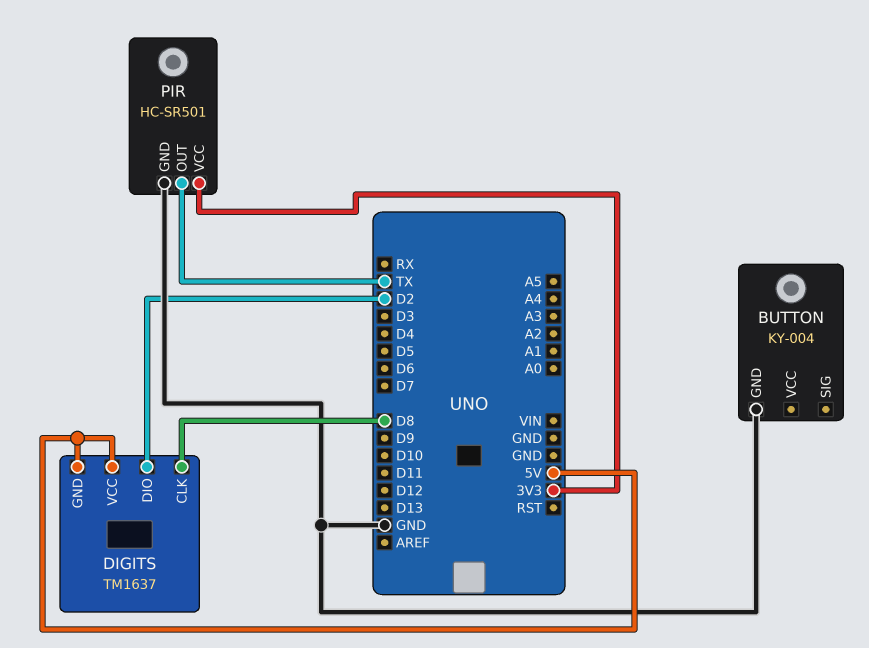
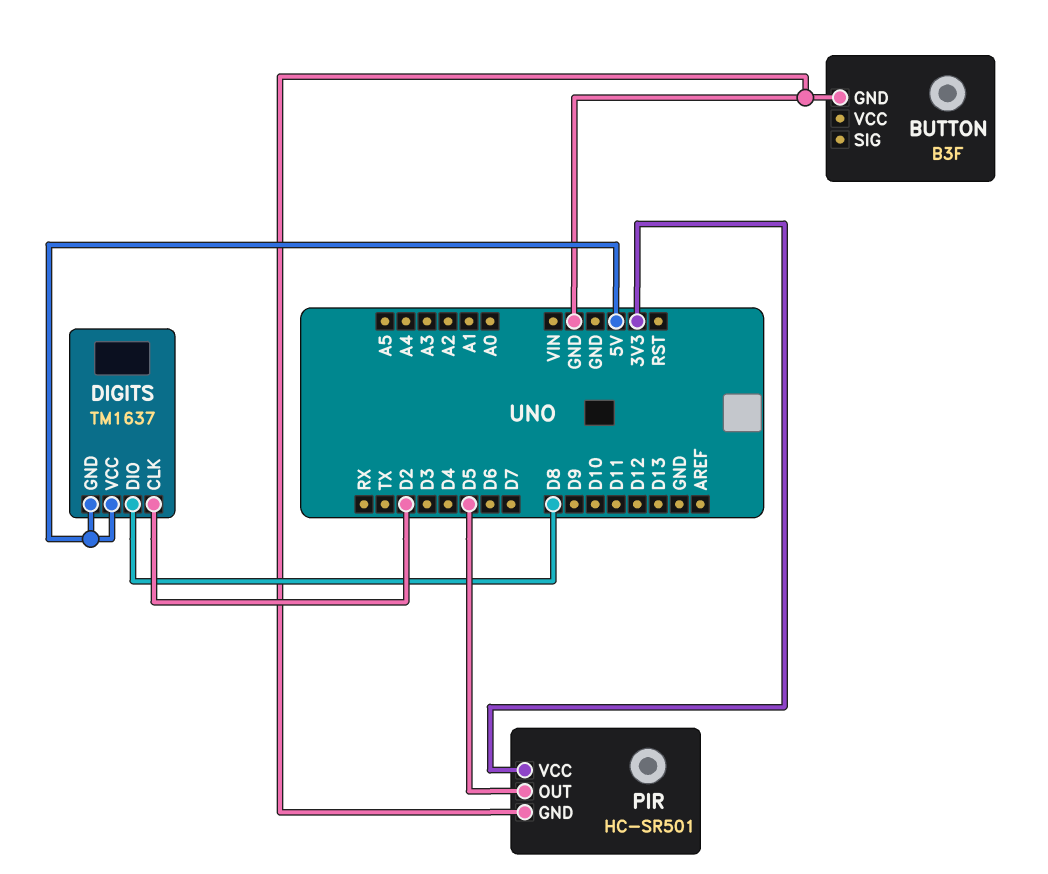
BUTTON: KY-004 -> B3F
DIGITS pin CLK: D8 -> D2
DIGITS pin DIO: D2 -> D8
PIR pin OUT: TX -> D5

